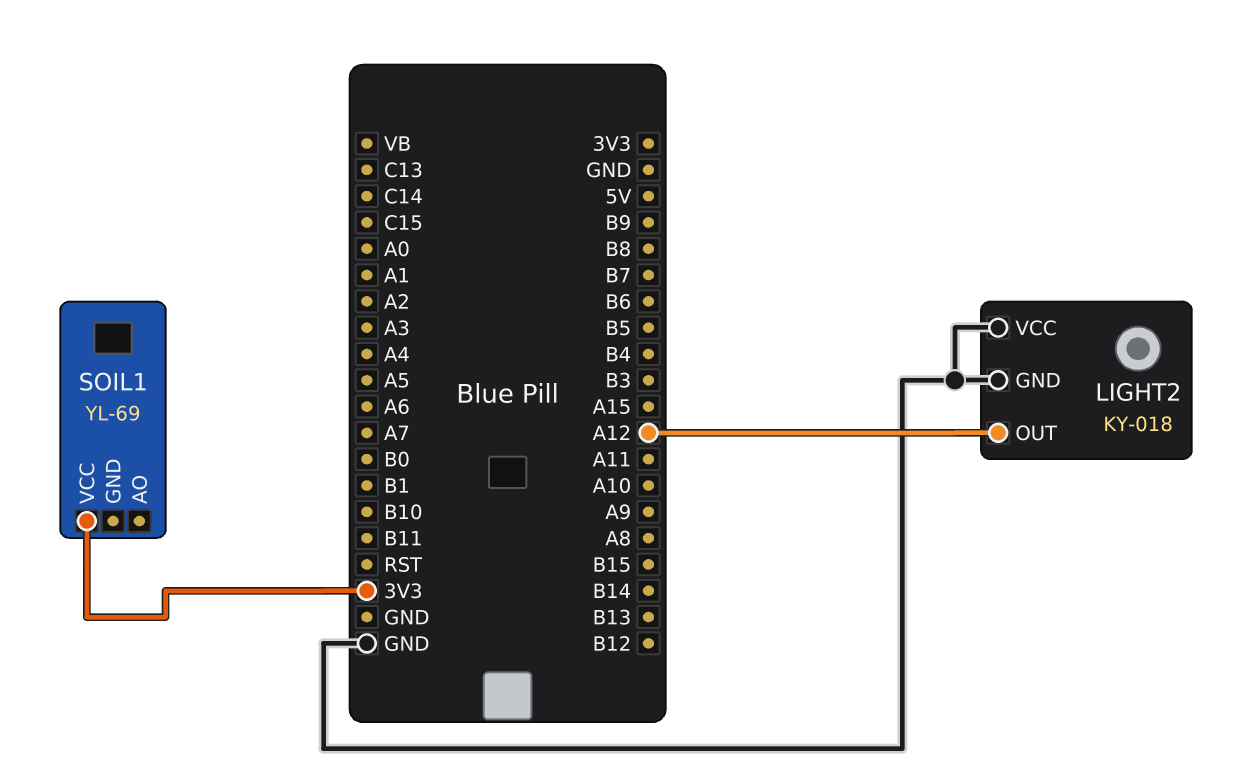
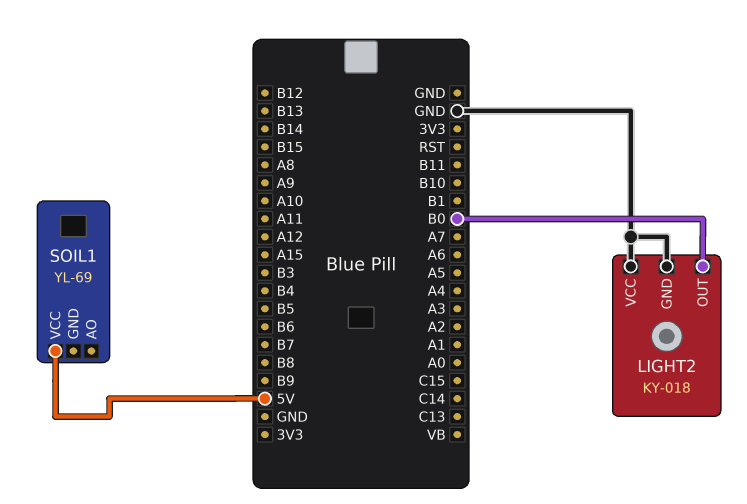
LIGHT2 pin OUT: A12 -> B0
SOIL1 pin VCC: 3V3 -> 5V

